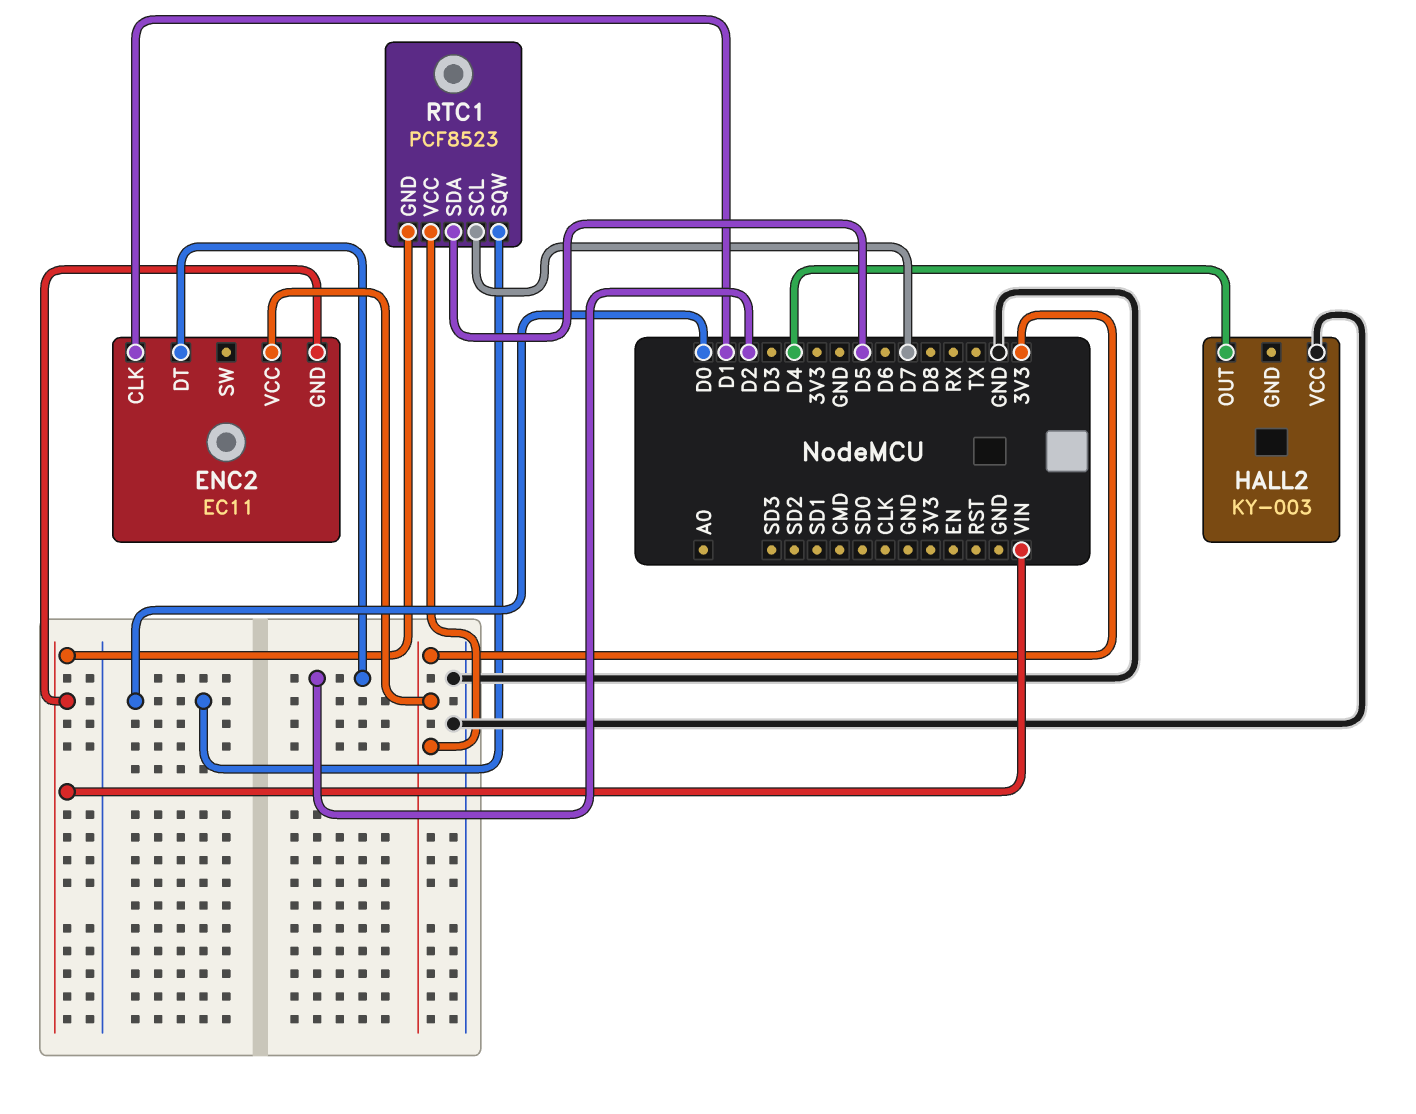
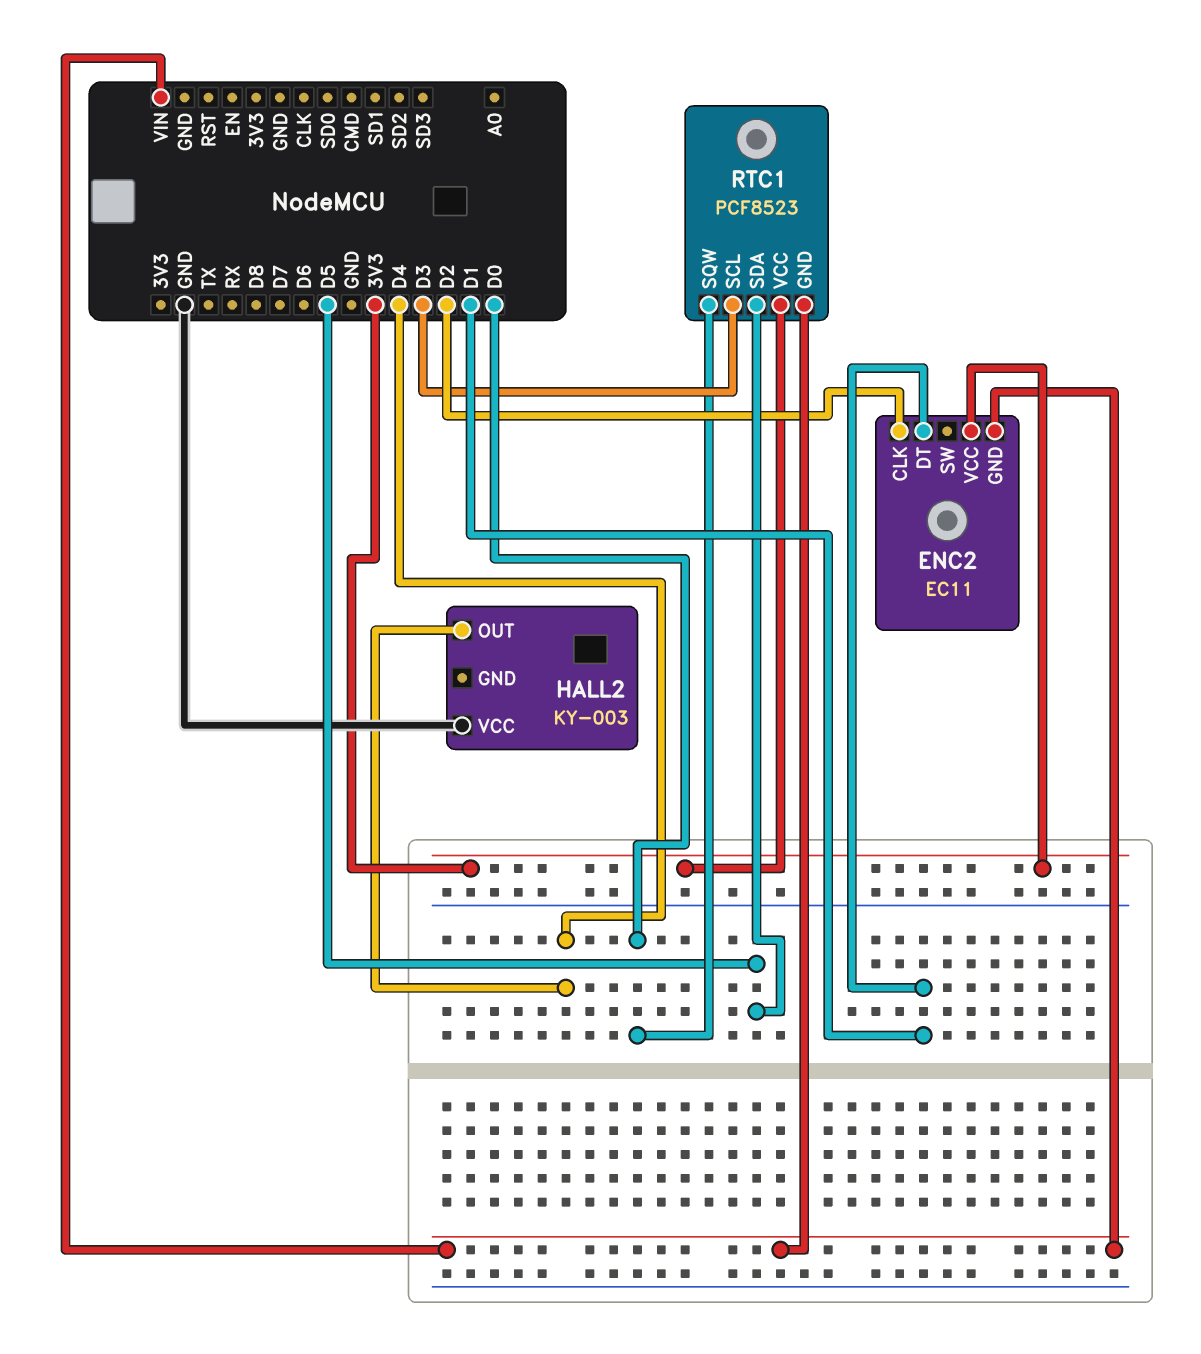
ENC2 pin CLK: D1 -> D2
ENC2 pin DT: D2 -> D1
RTC1 pin SCL: D7 -> D3

